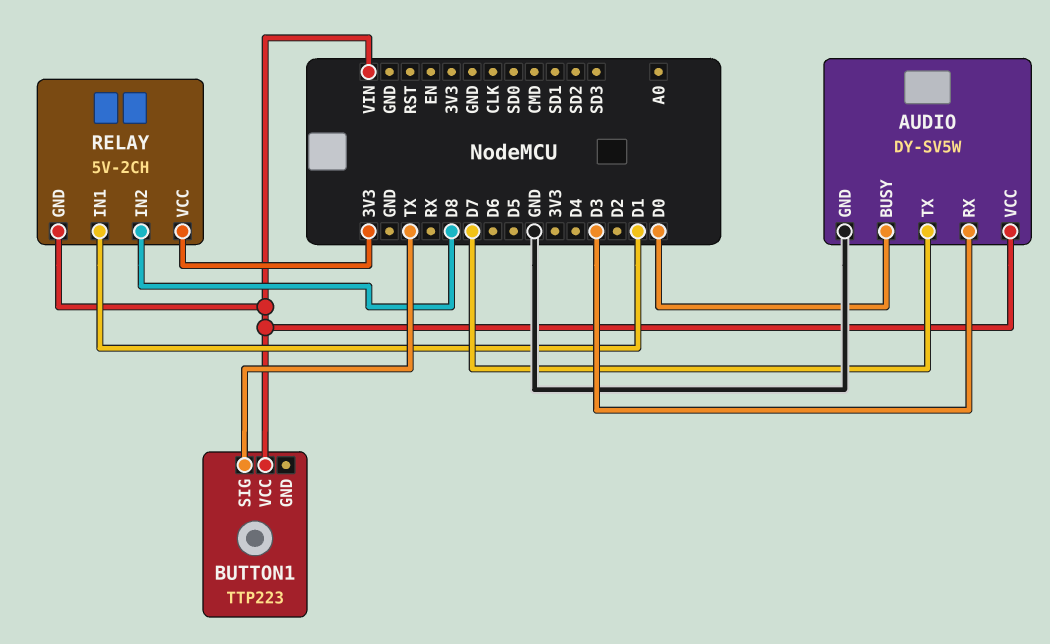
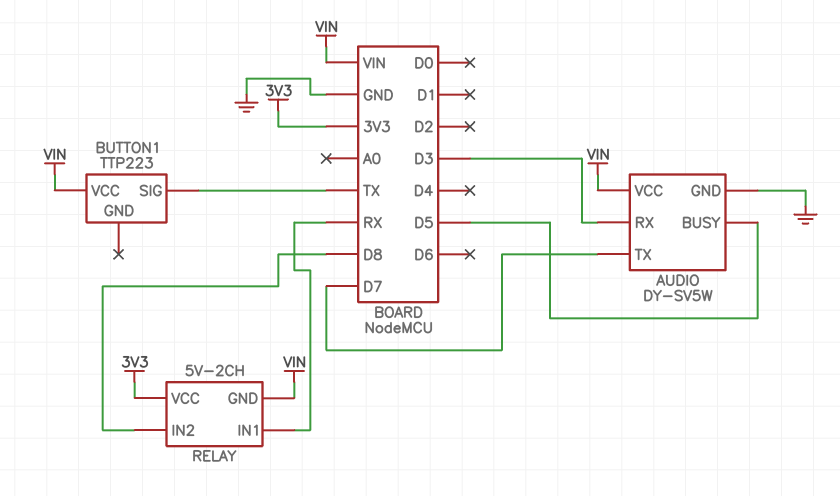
AUDIO pin BUSY: D0 -> D5
RELAY pin IN1: D1 -> RX

